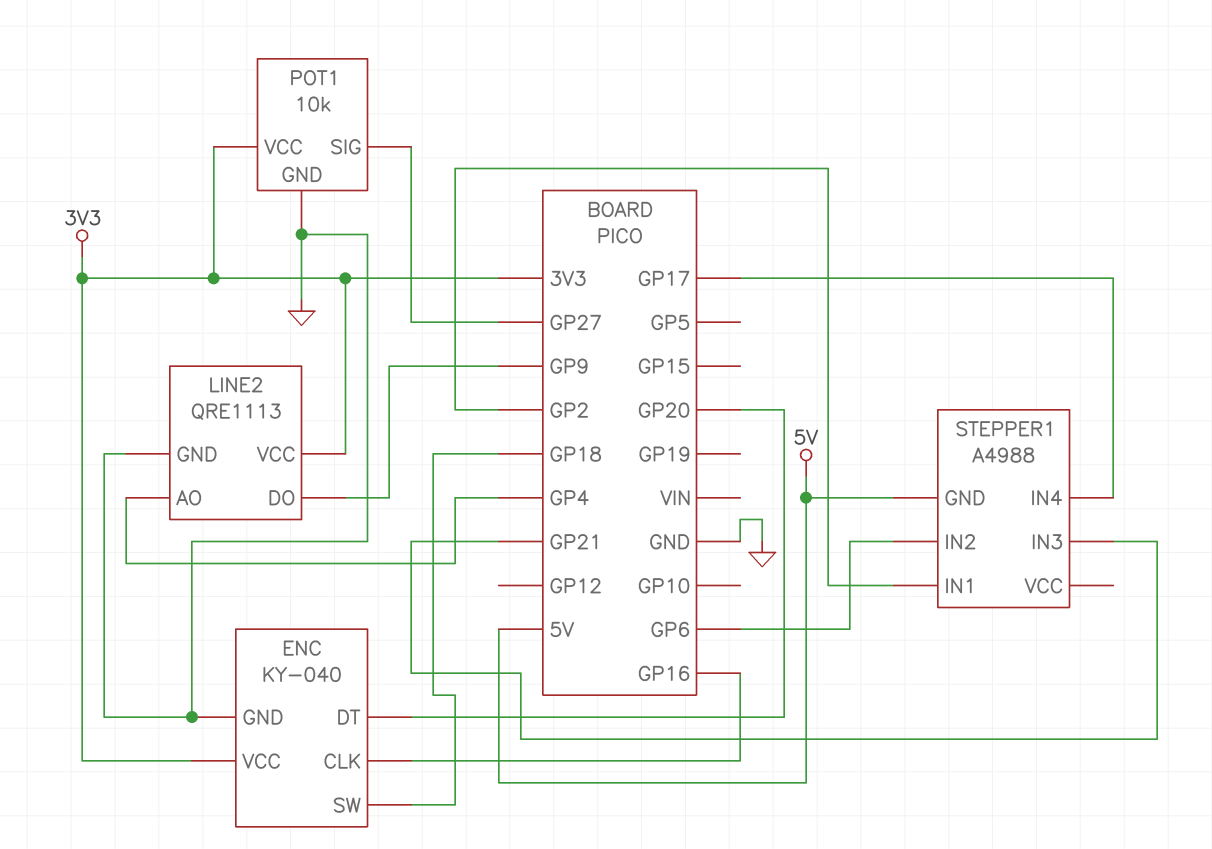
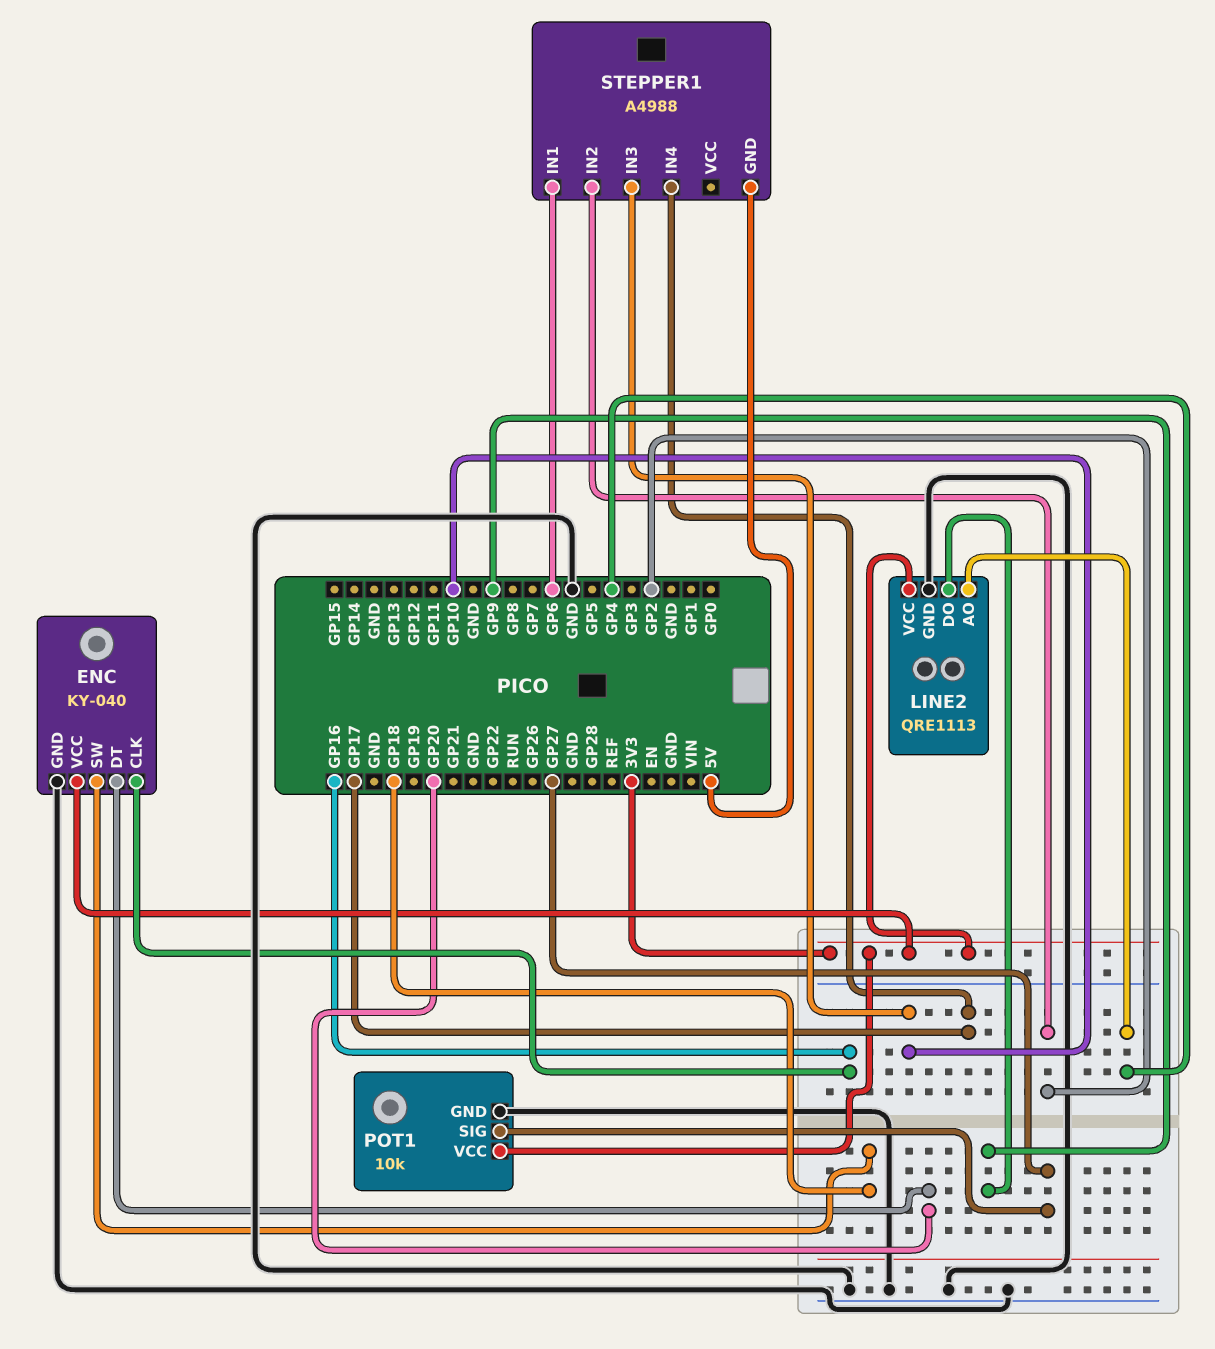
STEPPER1 pin IN1: GP2 -> GP6
STEPPER1 pin IN2: GP6 -> GP2
STEPPER1 pin IN3: GP21 -> GP10

